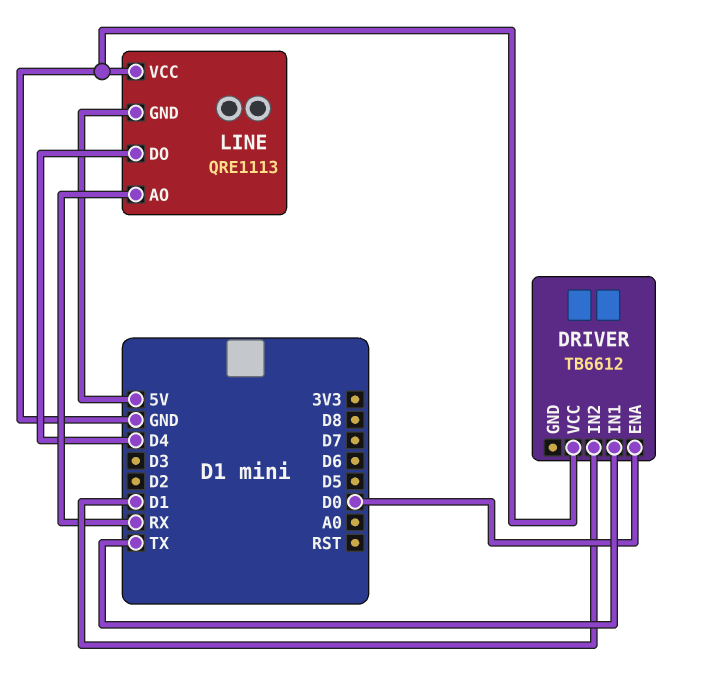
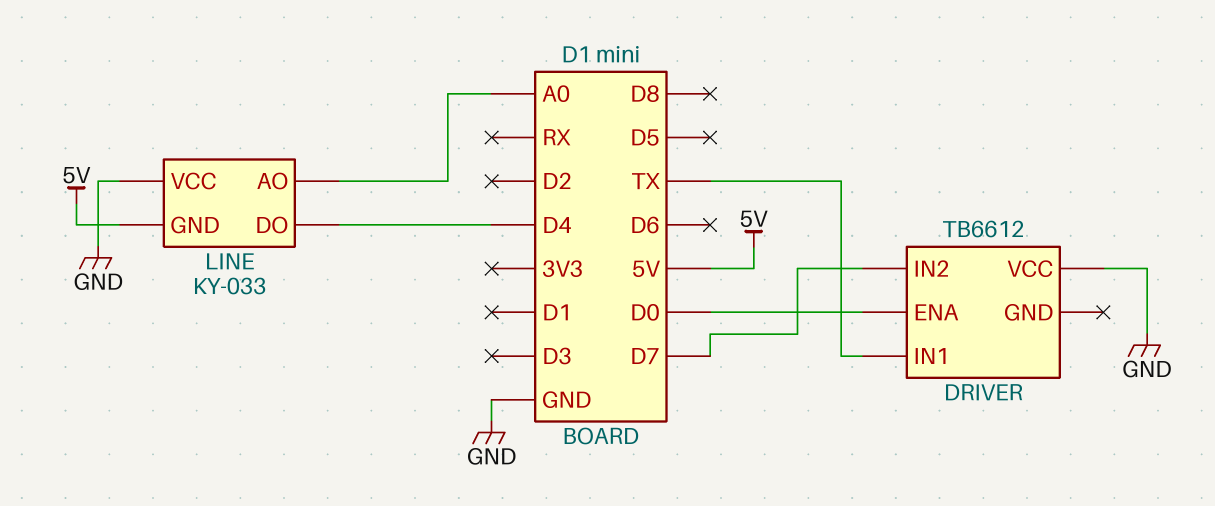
DRIVER pin IN2: D1 -> D7
LINE: QRE1113 -> KY-033
LINE pin AO: RX -> A0

